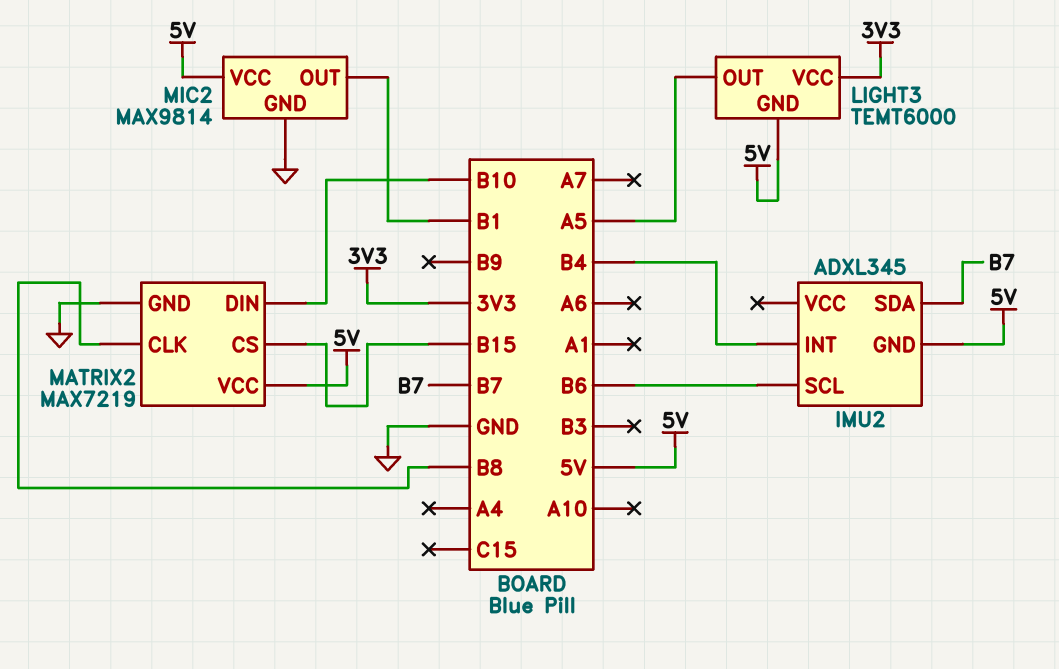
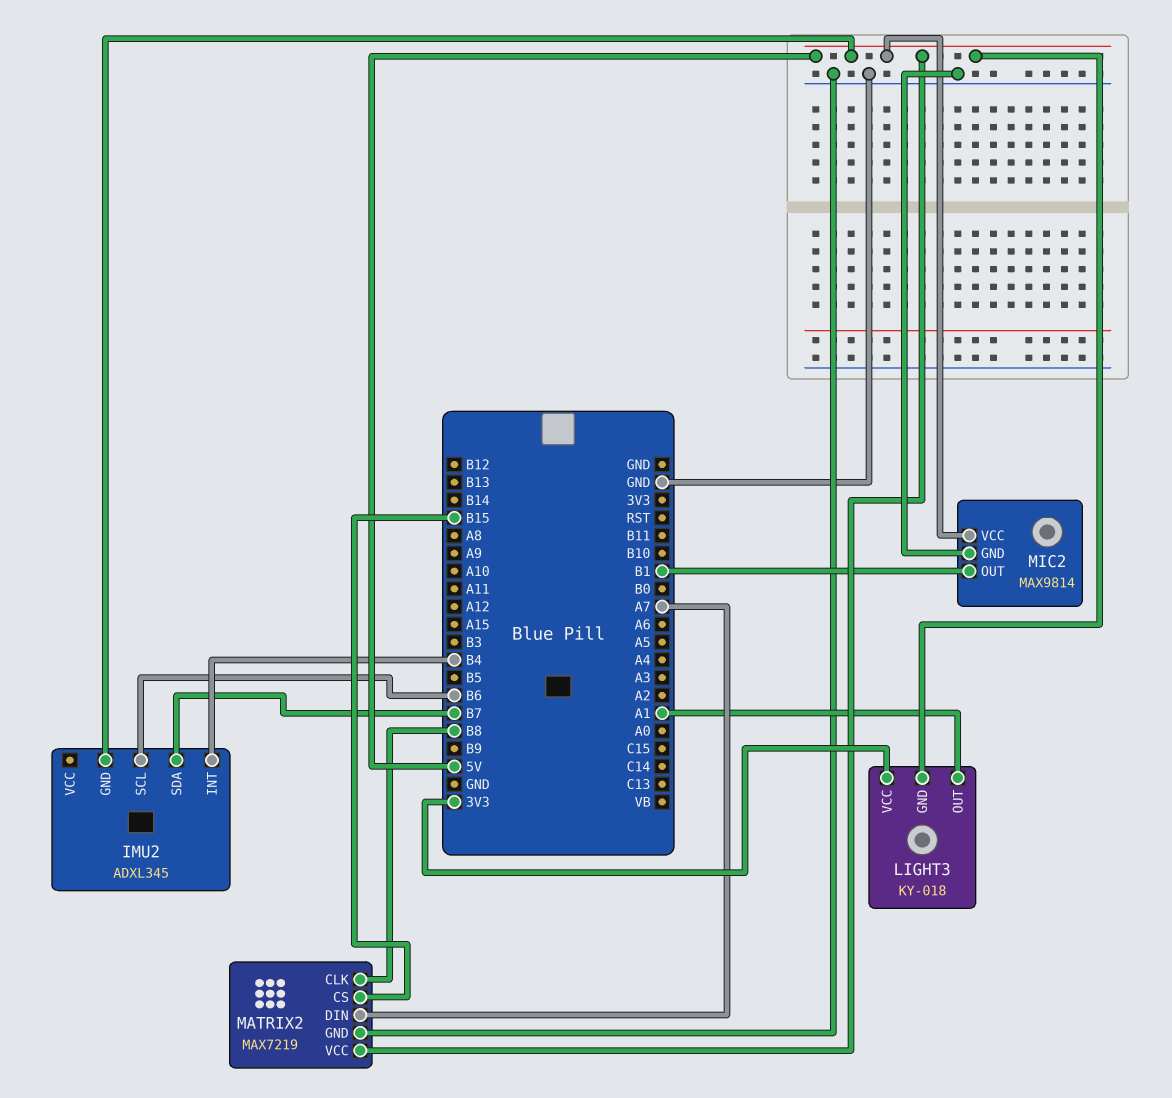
LIGHT3: TEMT6000 -> KY-018
LIGHT3 pin OUT: A5 -> A1
MATRIX2 pin DIN: B10 -> A7

